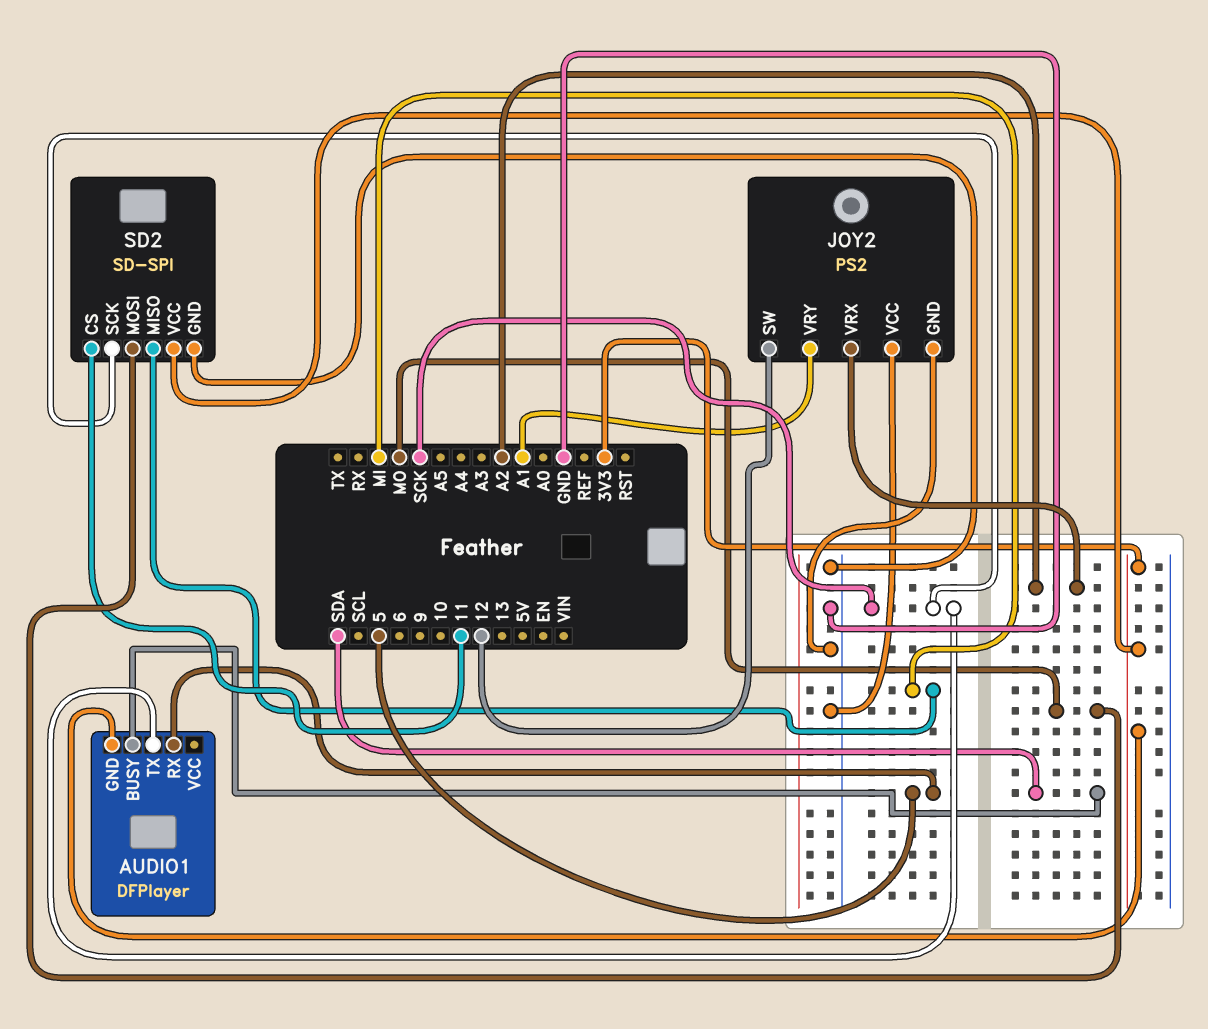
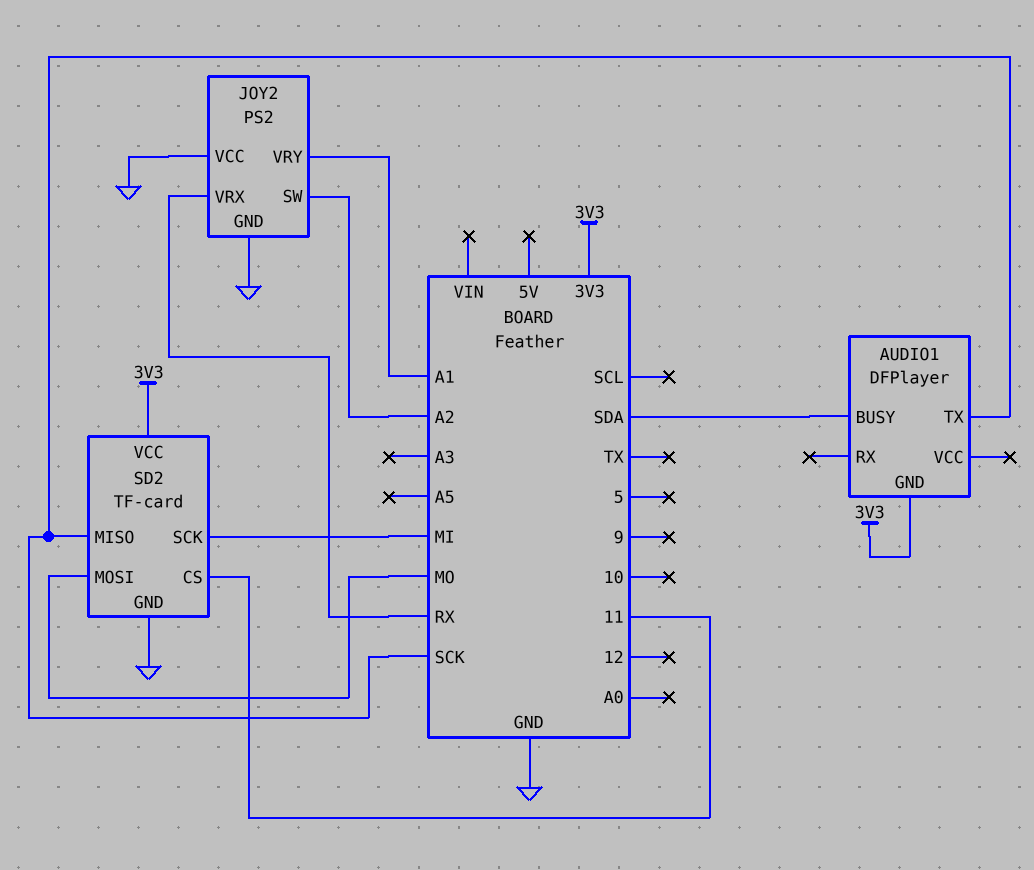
AUDIO1 pin RX: 5 -> none
JOY2 pin SW: 12 -> A2
JOY2 pin VRX: A2 -> RX
SD2: SD-SPI -> TF-card
SD2 pin MISO: MI -> SCK
SD2 pin SCK: SCK -> MI

